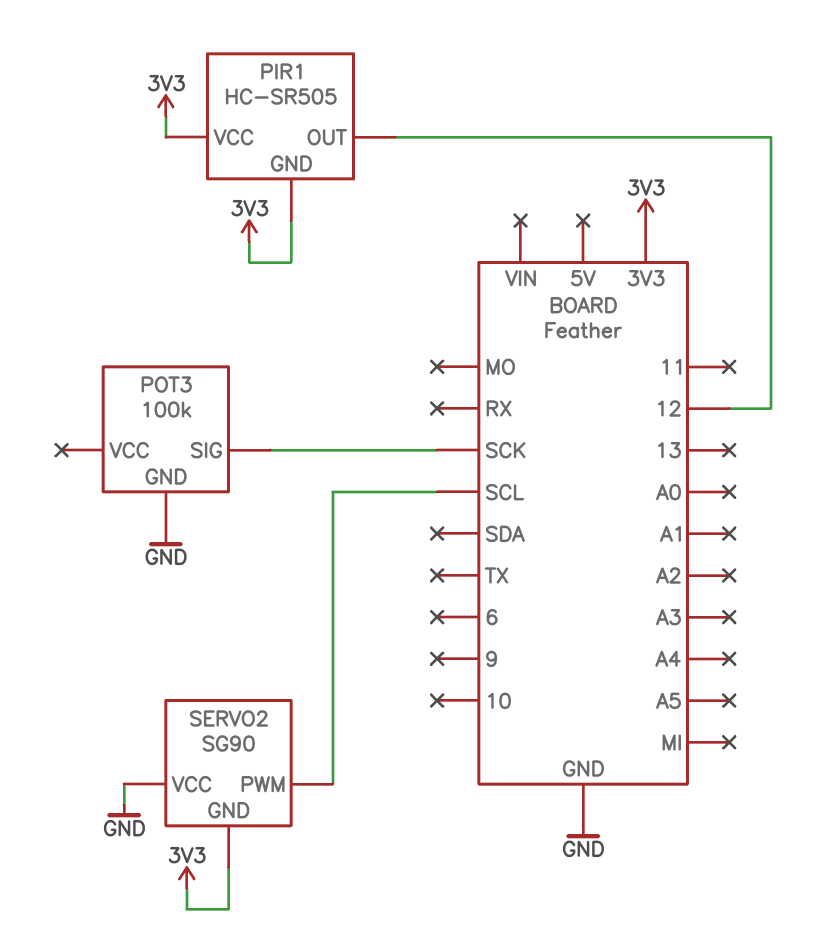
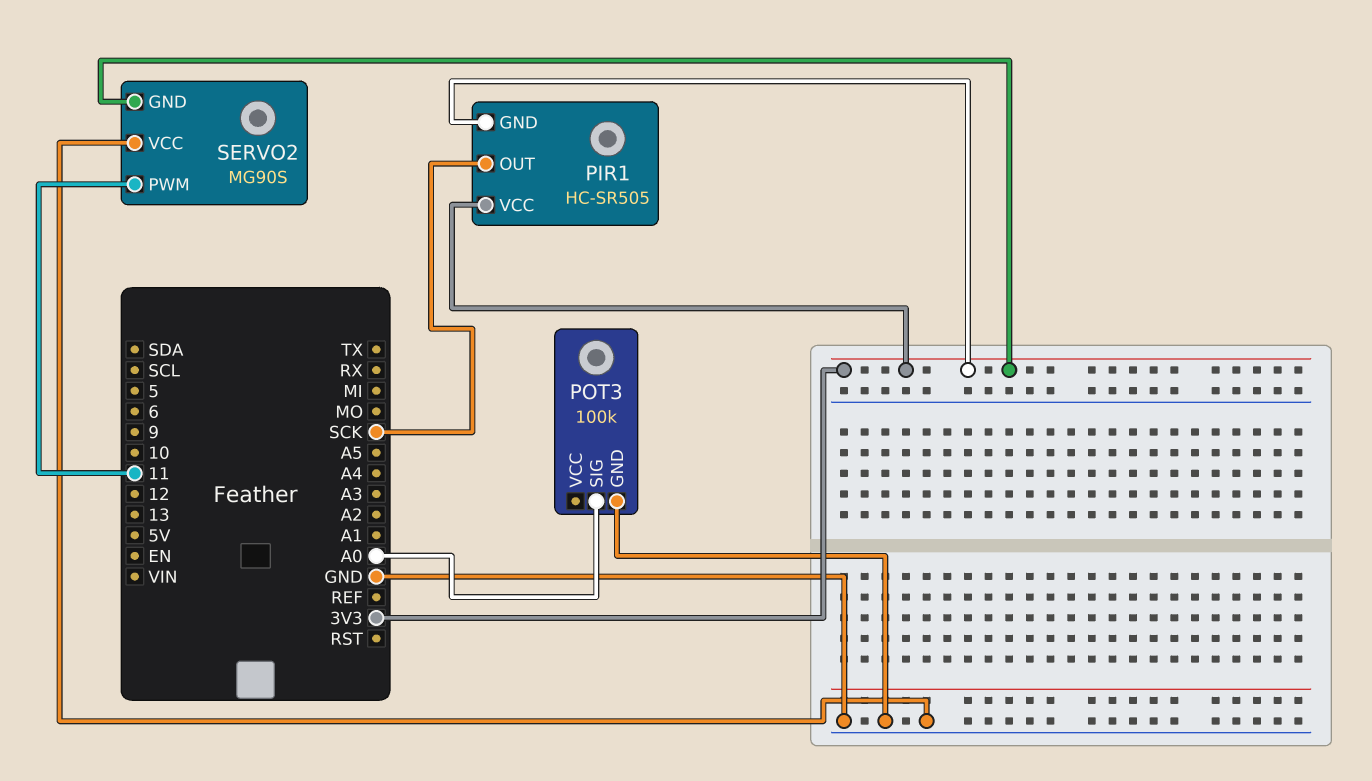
PIR1 pin OUT: 12 -> SCK
POT3 pin SIG: SCK -> A0
SERVO2: SG90 -> MG90S
SERVO2 pin PWM: SCL -> 11

